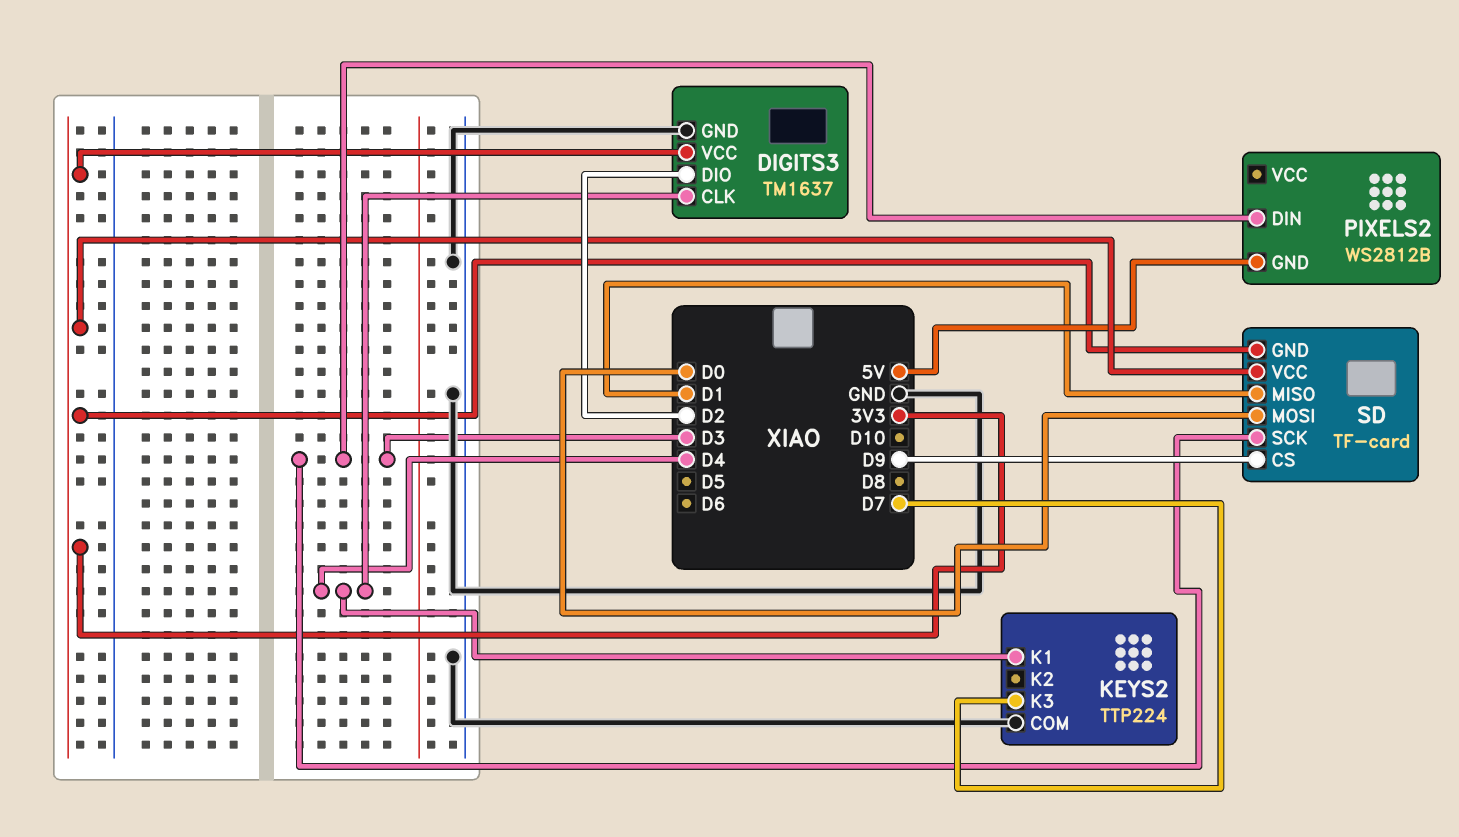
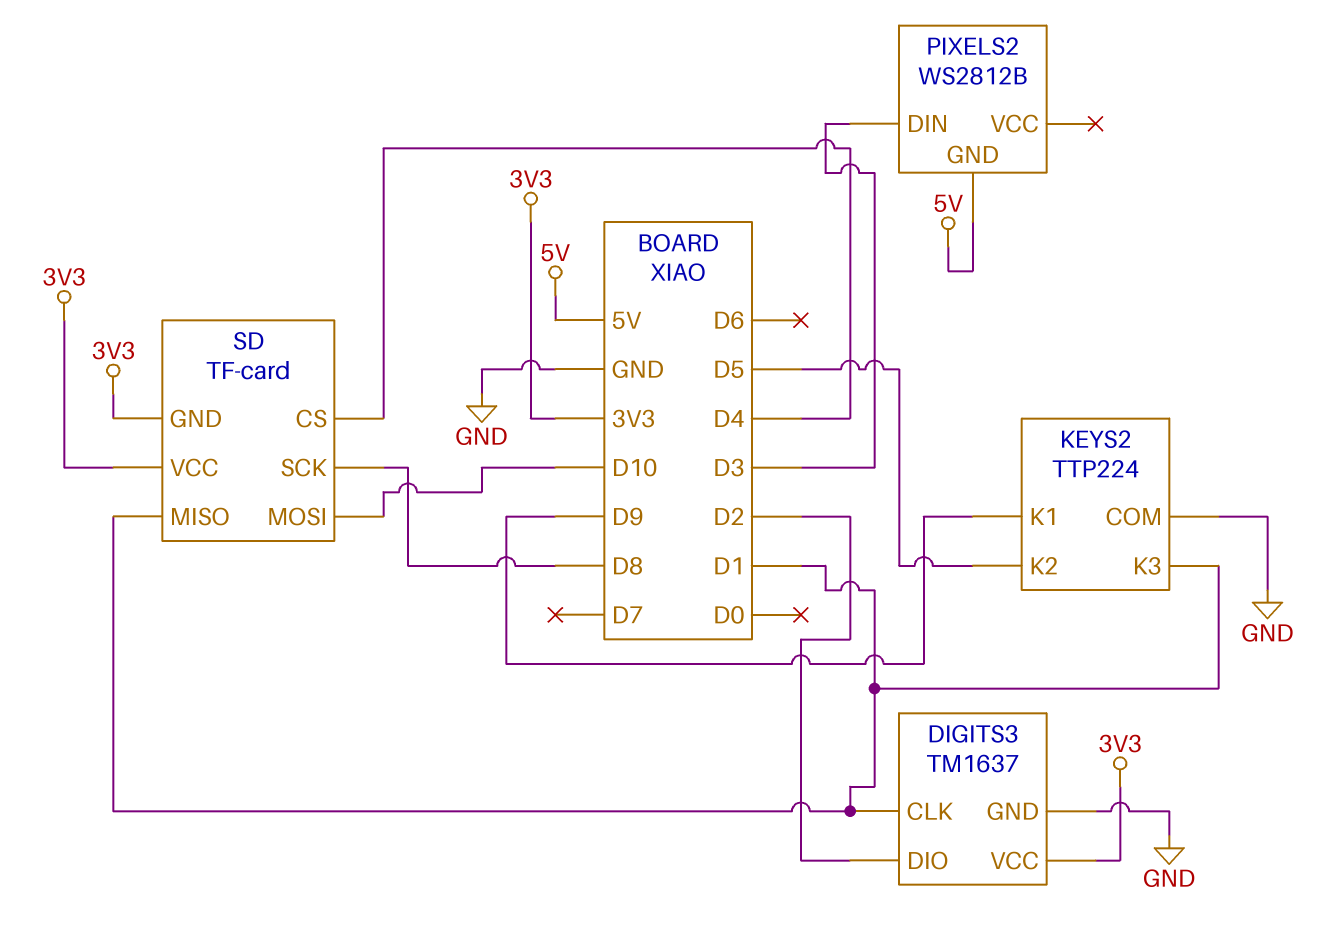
DIGITS3 pin CLK: D4 -> D1
KEYS2 pin K1: D4 -> D9
KEYS2 pin K2: none -> D5
KEYS2 pin K3: D7 -> D1
SD pin CS: D9 -> D4
SD pin MOSI: D0 -> D10
SD pin SCK: D3 -> D8

